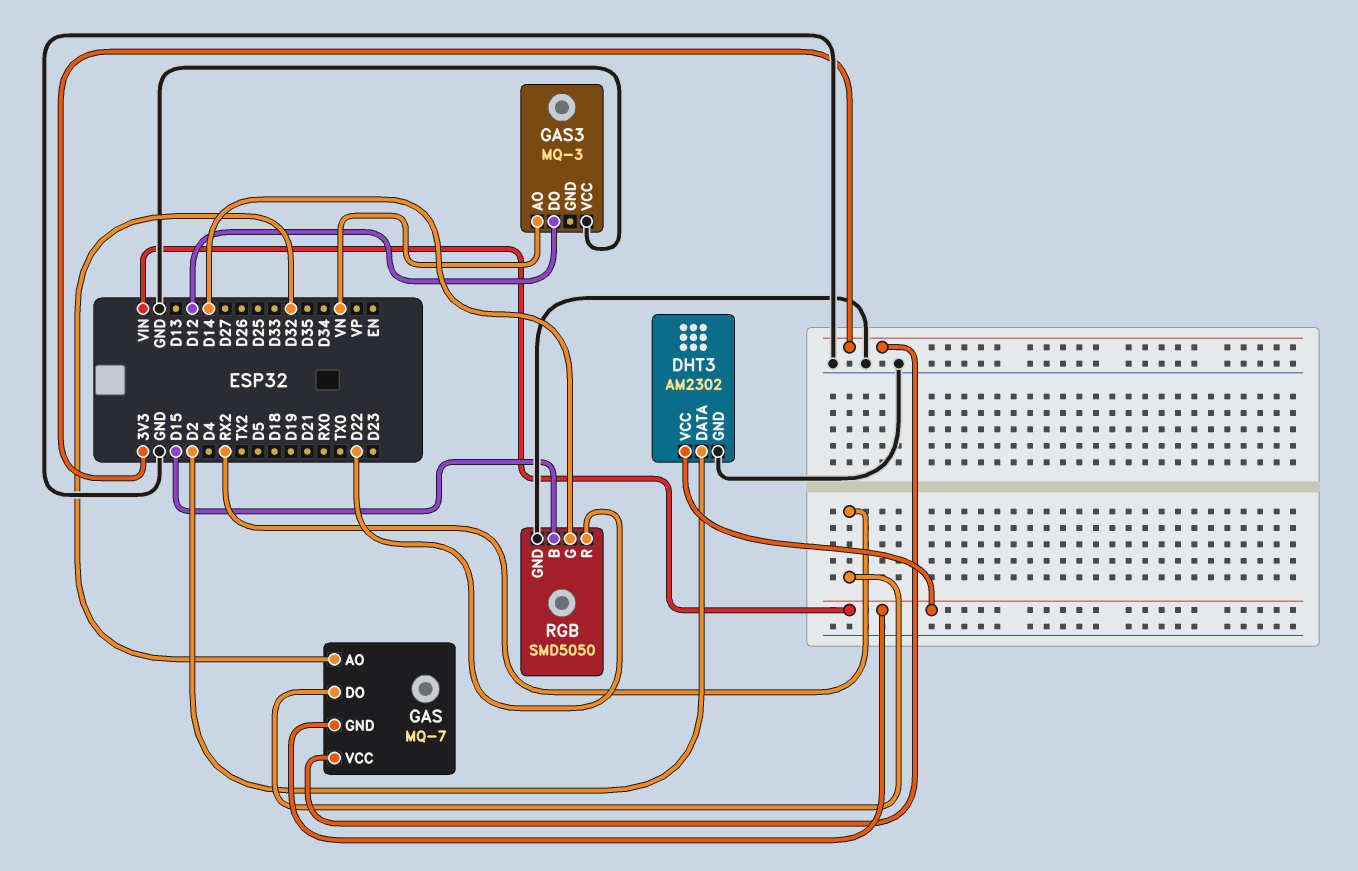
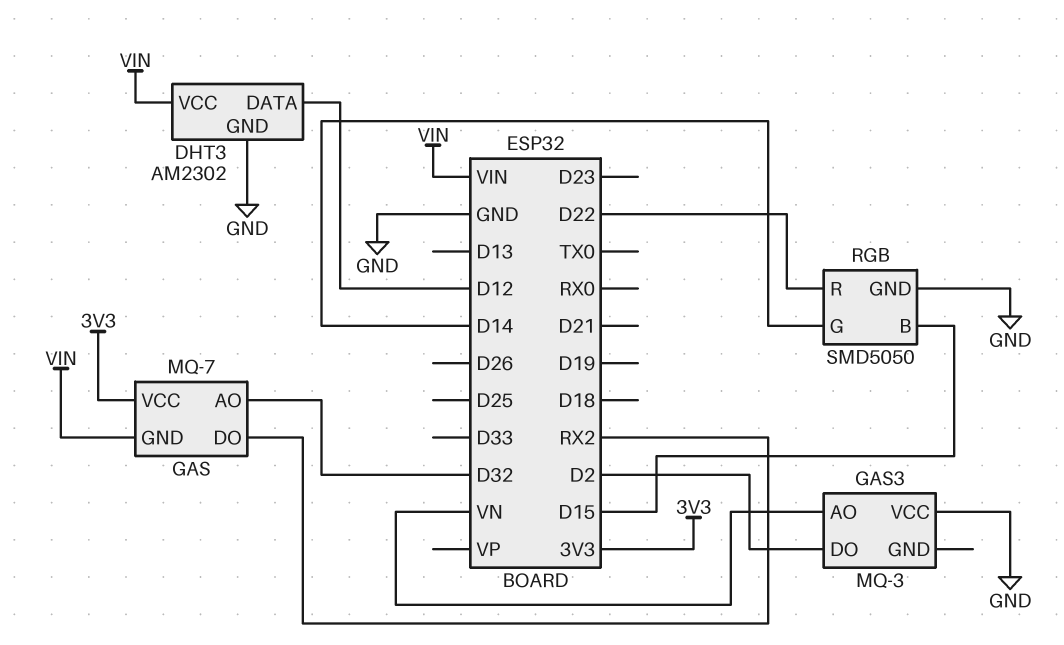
DHT3 pin DATA: D2 -> D12
GAS3 pin DO: D12 -> D2

